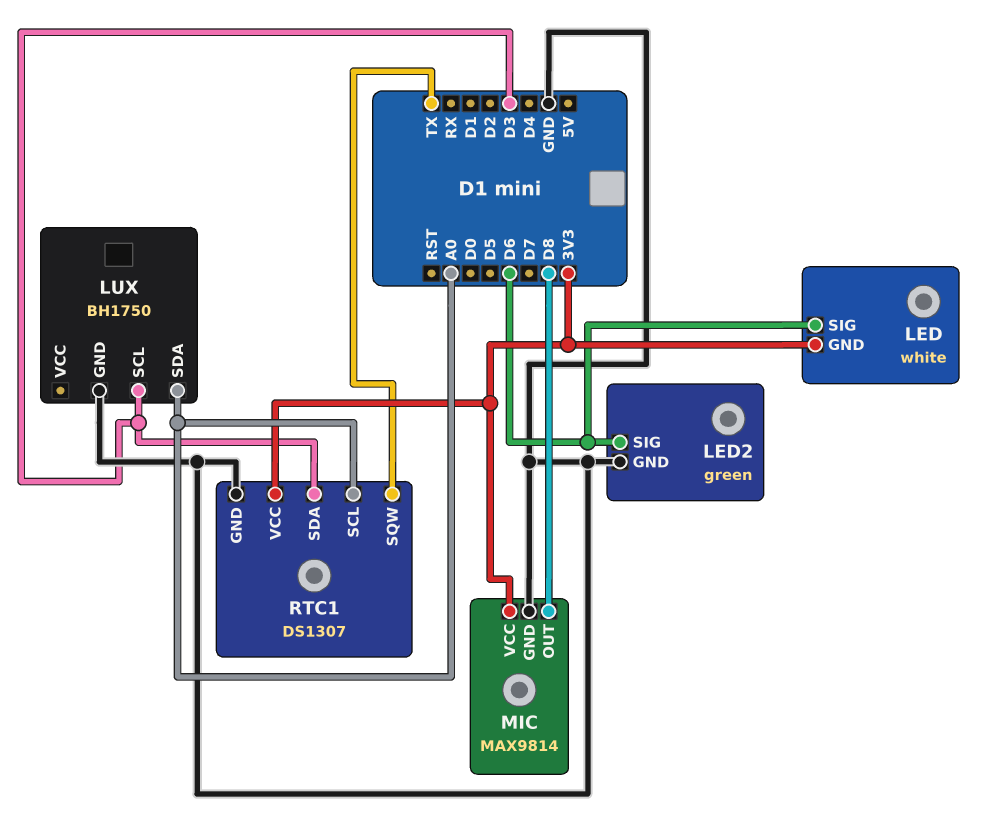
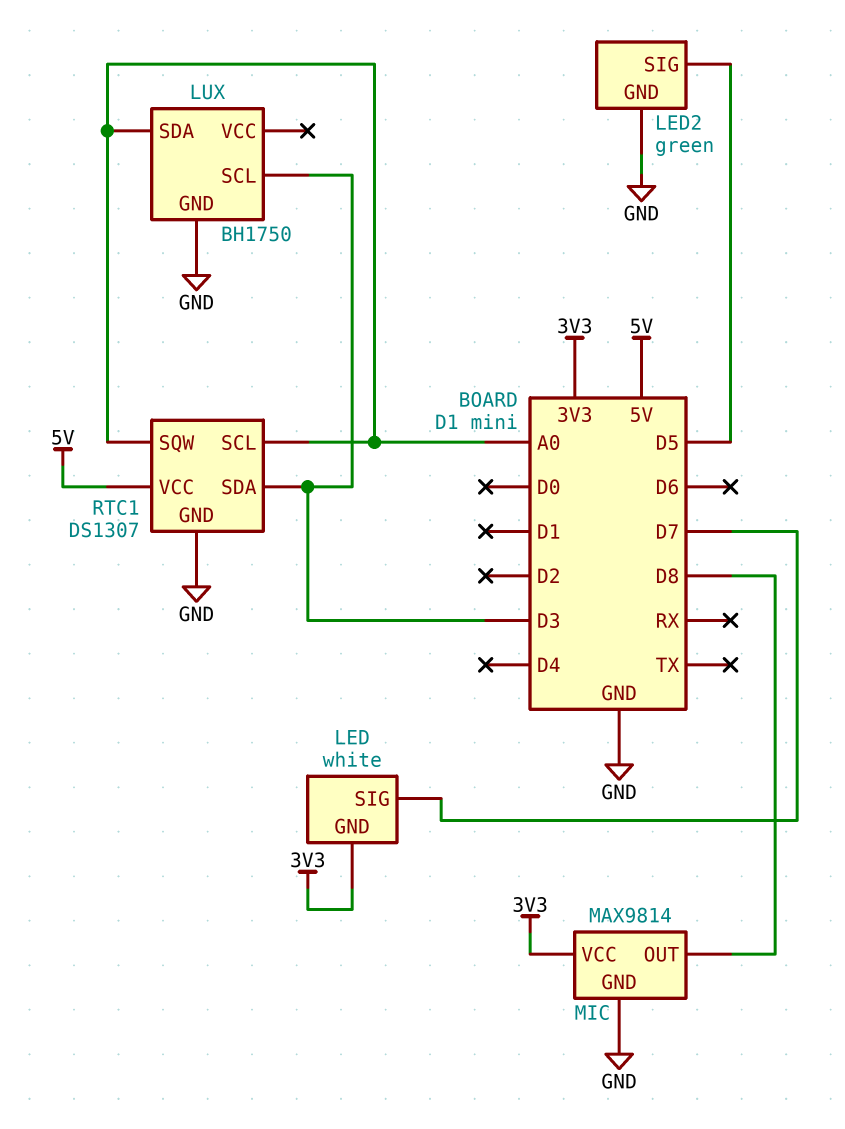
LED pin SIG: D6 -> D7
LED2 pin SIG: D6 -> D5
RTC1 pin SQW: TX -> A0
RTC1 pin VCC: 3V3 -> 5V

